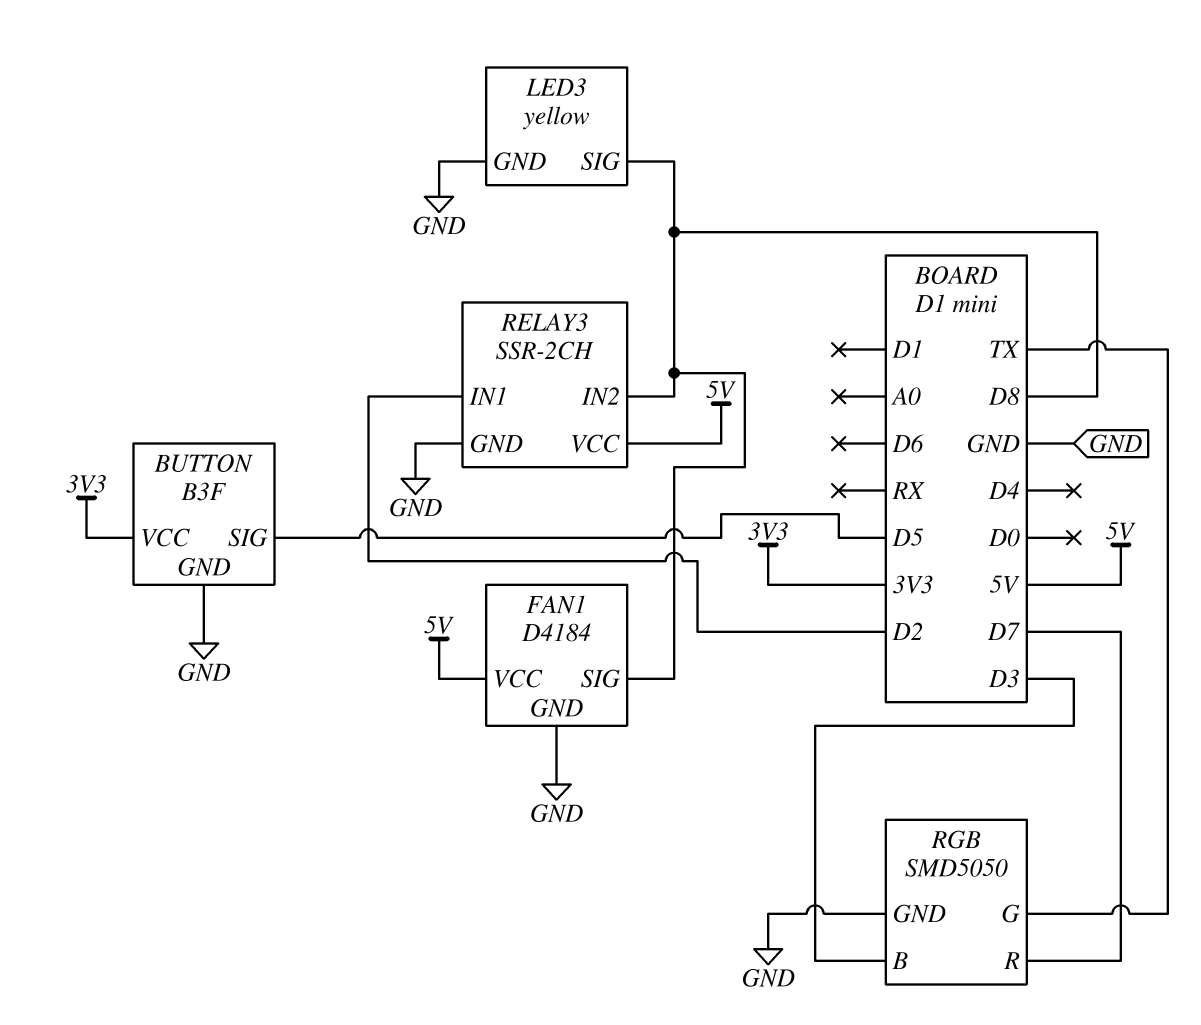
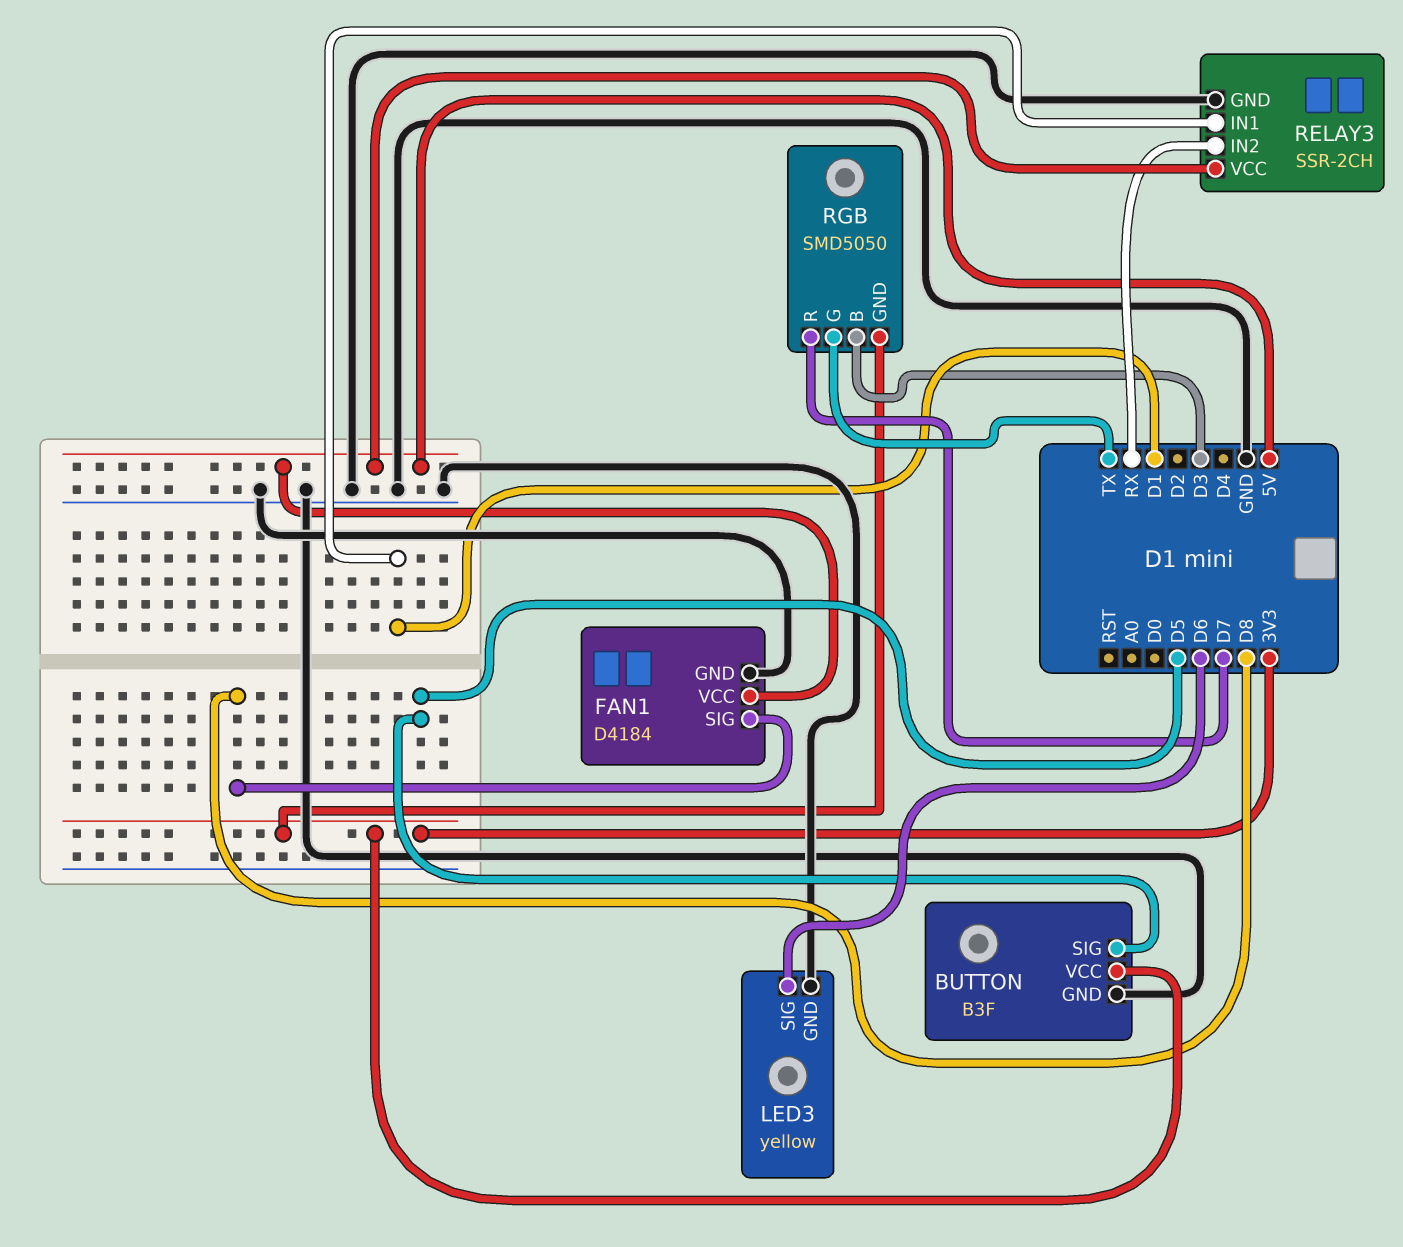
LED3 pin SIG: D8 -> D6
RELAY3 pin IN1: D2 -> D1
RELAY3 pin IN2: D8 -> RX
RGB pin GND: GND -> 3V3

